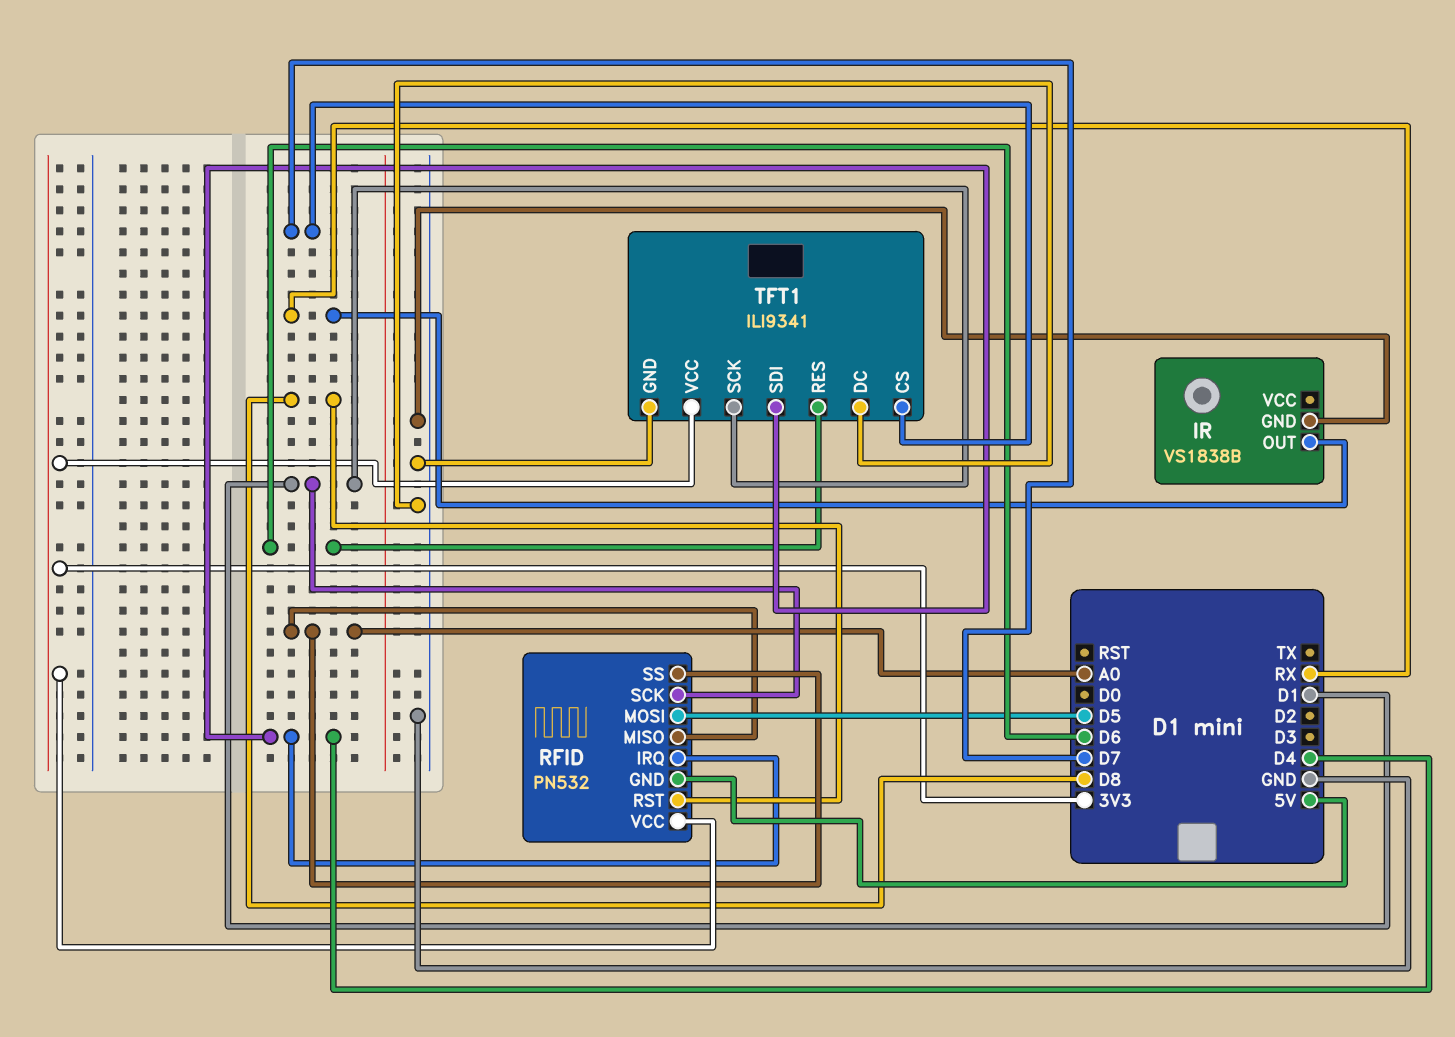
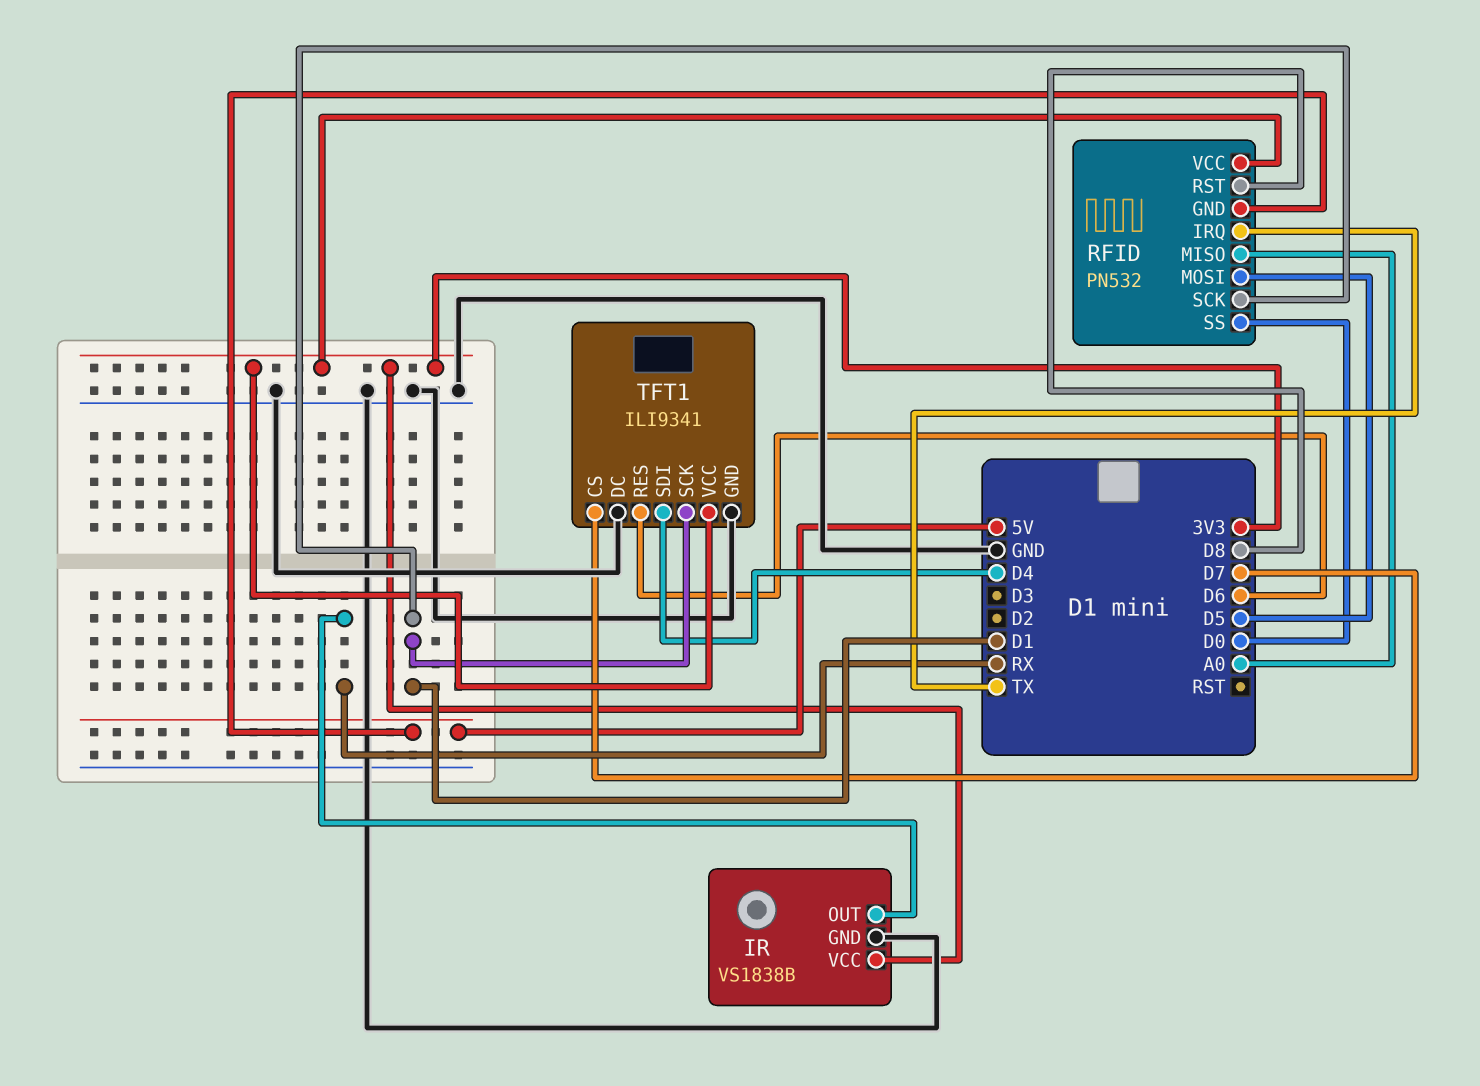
IR pin VCC: none -> 3V3
RFID pin IRQ: D4 -> TX
RFID pin SS: A0 -> D0

